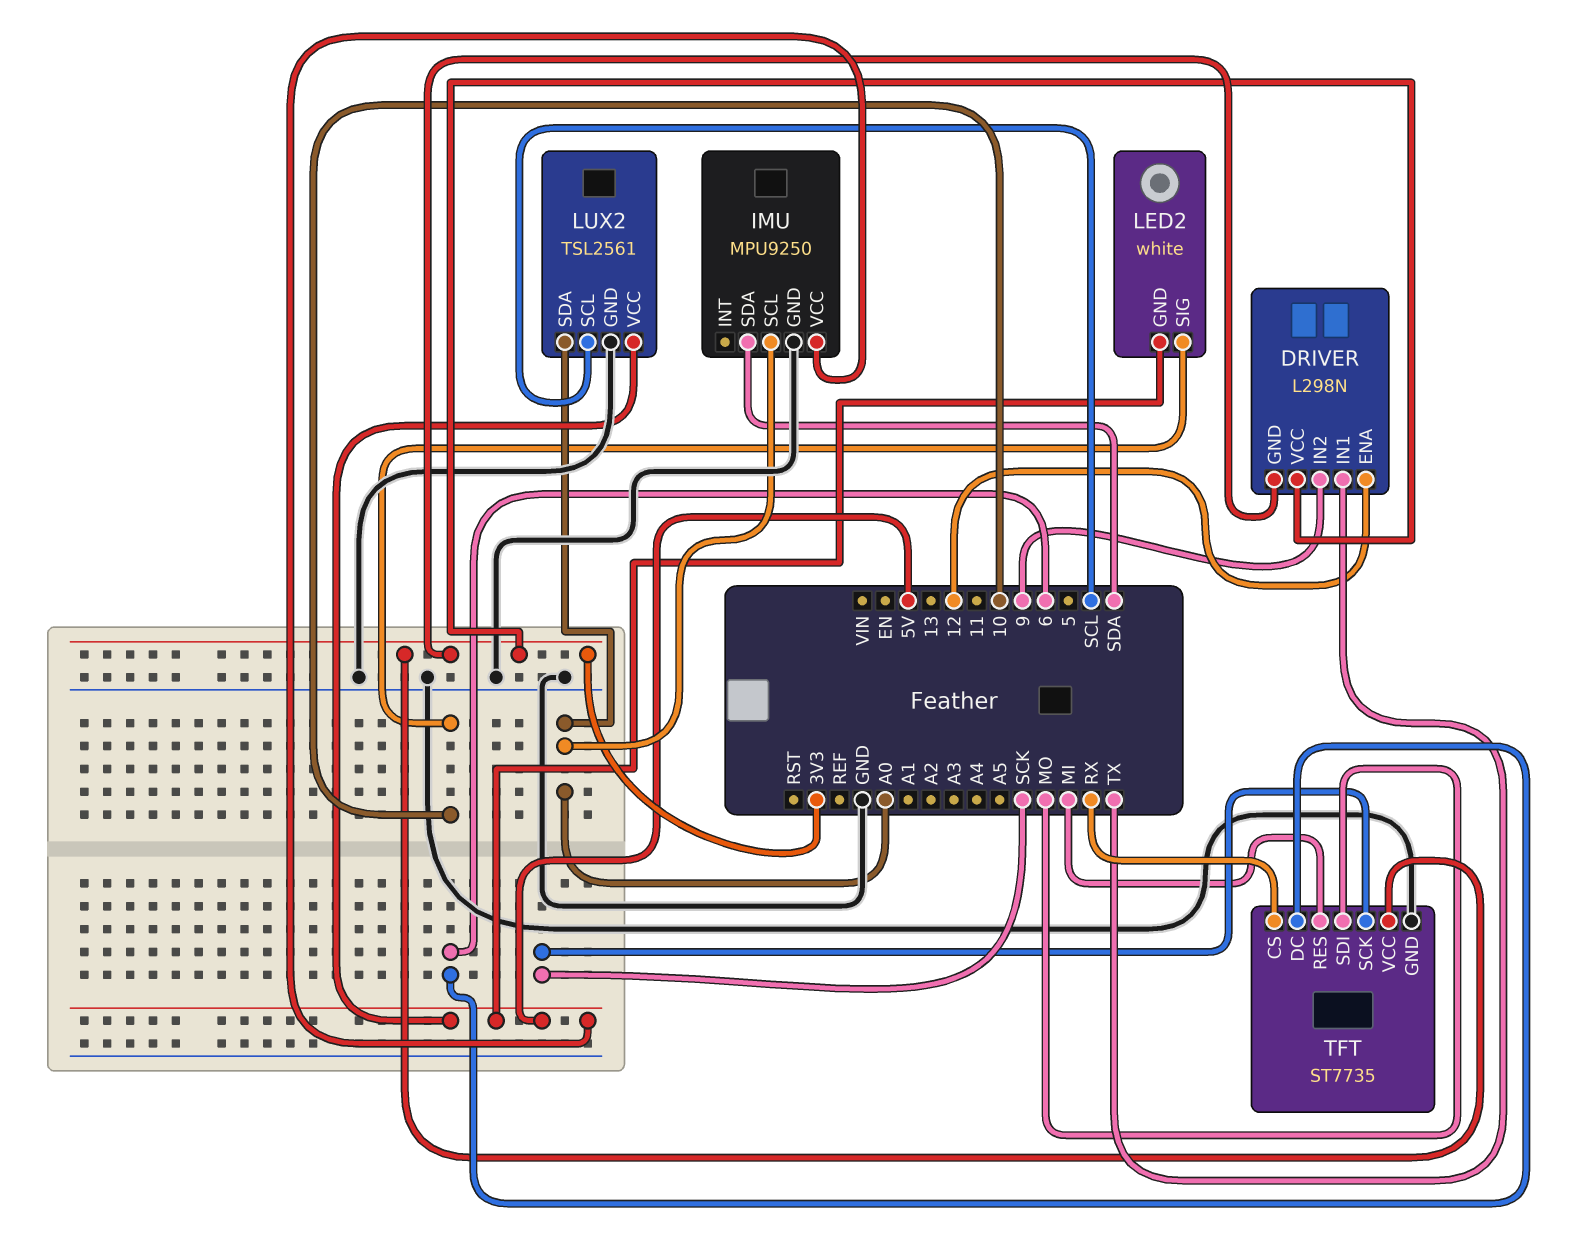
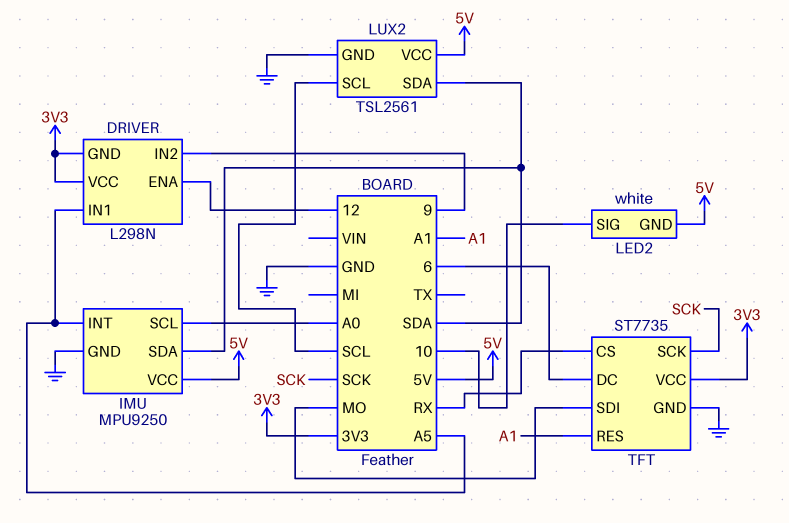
DRIVER pin IN1: TX -> A5
IMU pin INT: none -> A5
LUX2 pin SDA: A0 -> SDA
TFT pin RES: MI -> A1

